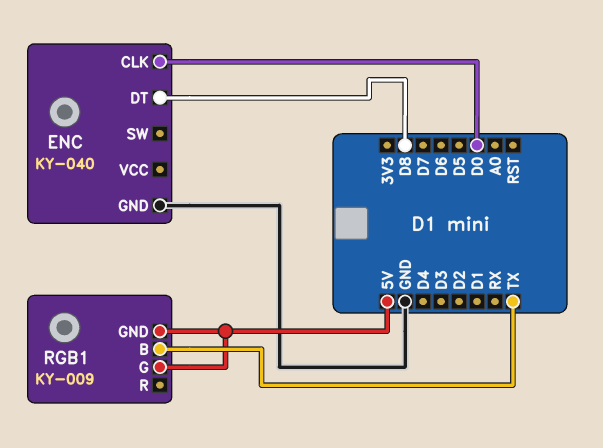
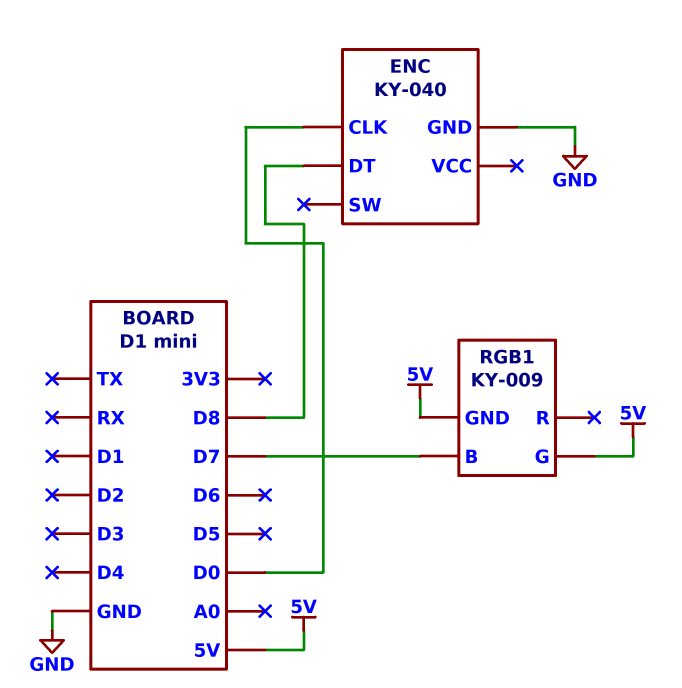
RGB1 pin B: TX -> D7

